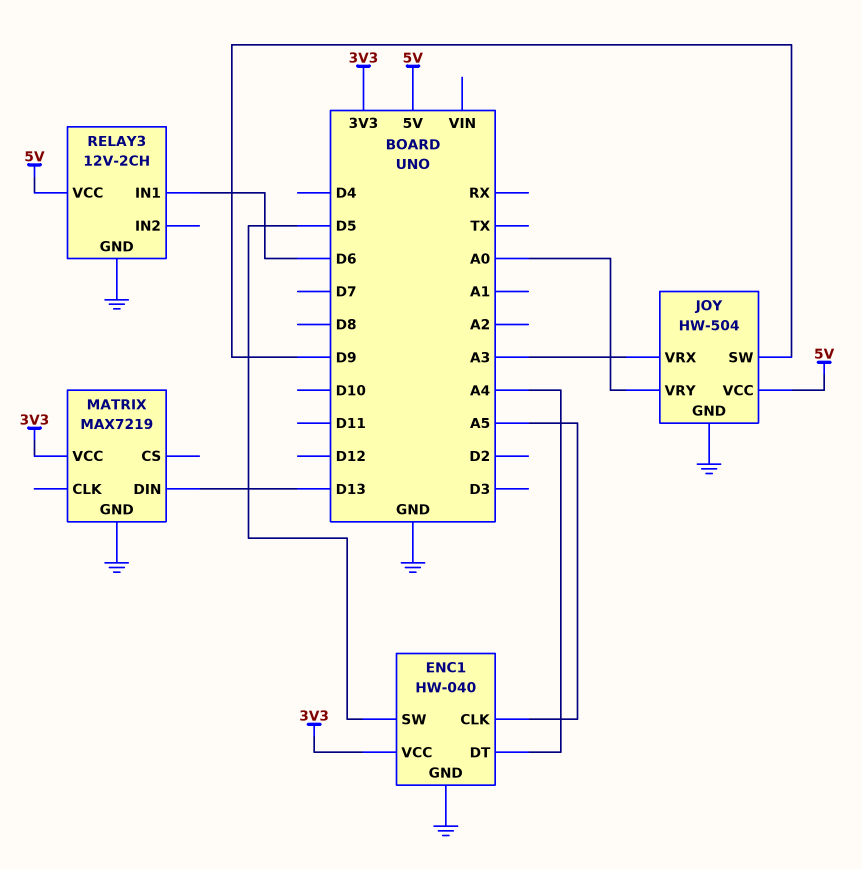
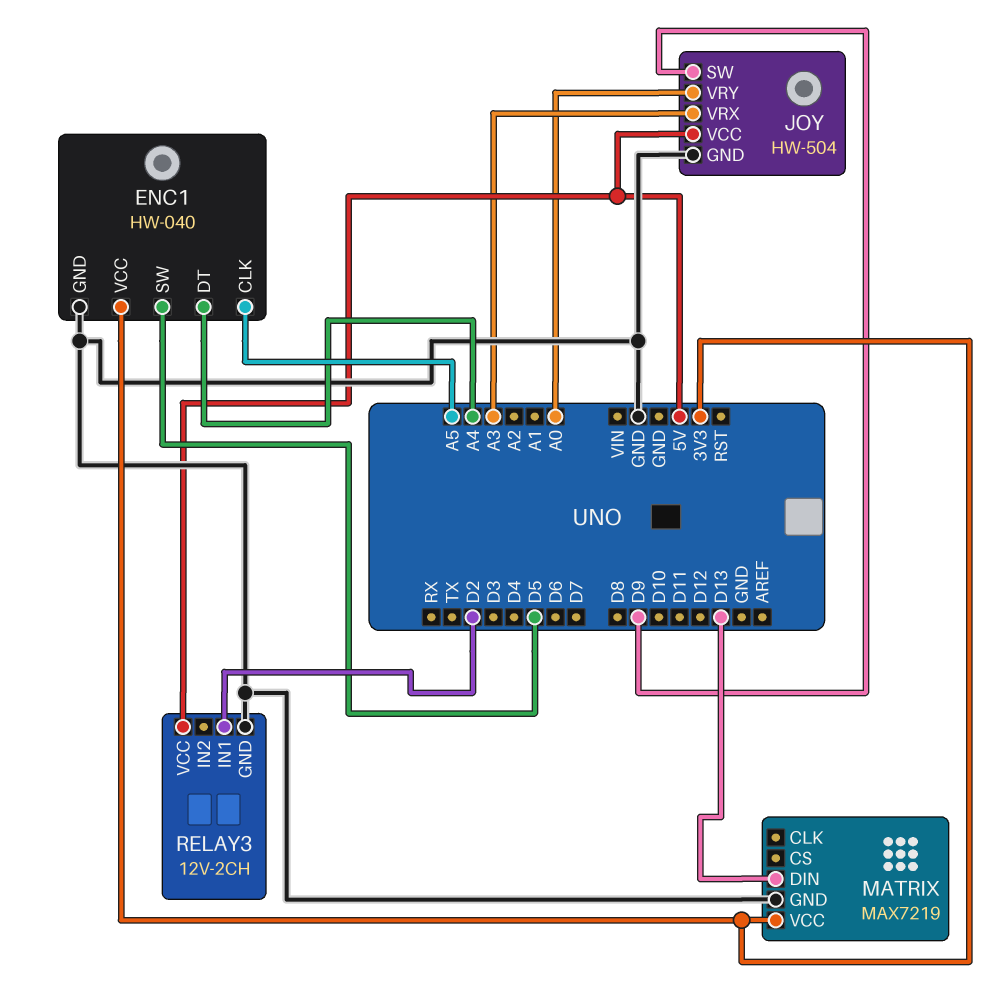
RELAY3 pin IN1: D6 -> D2

